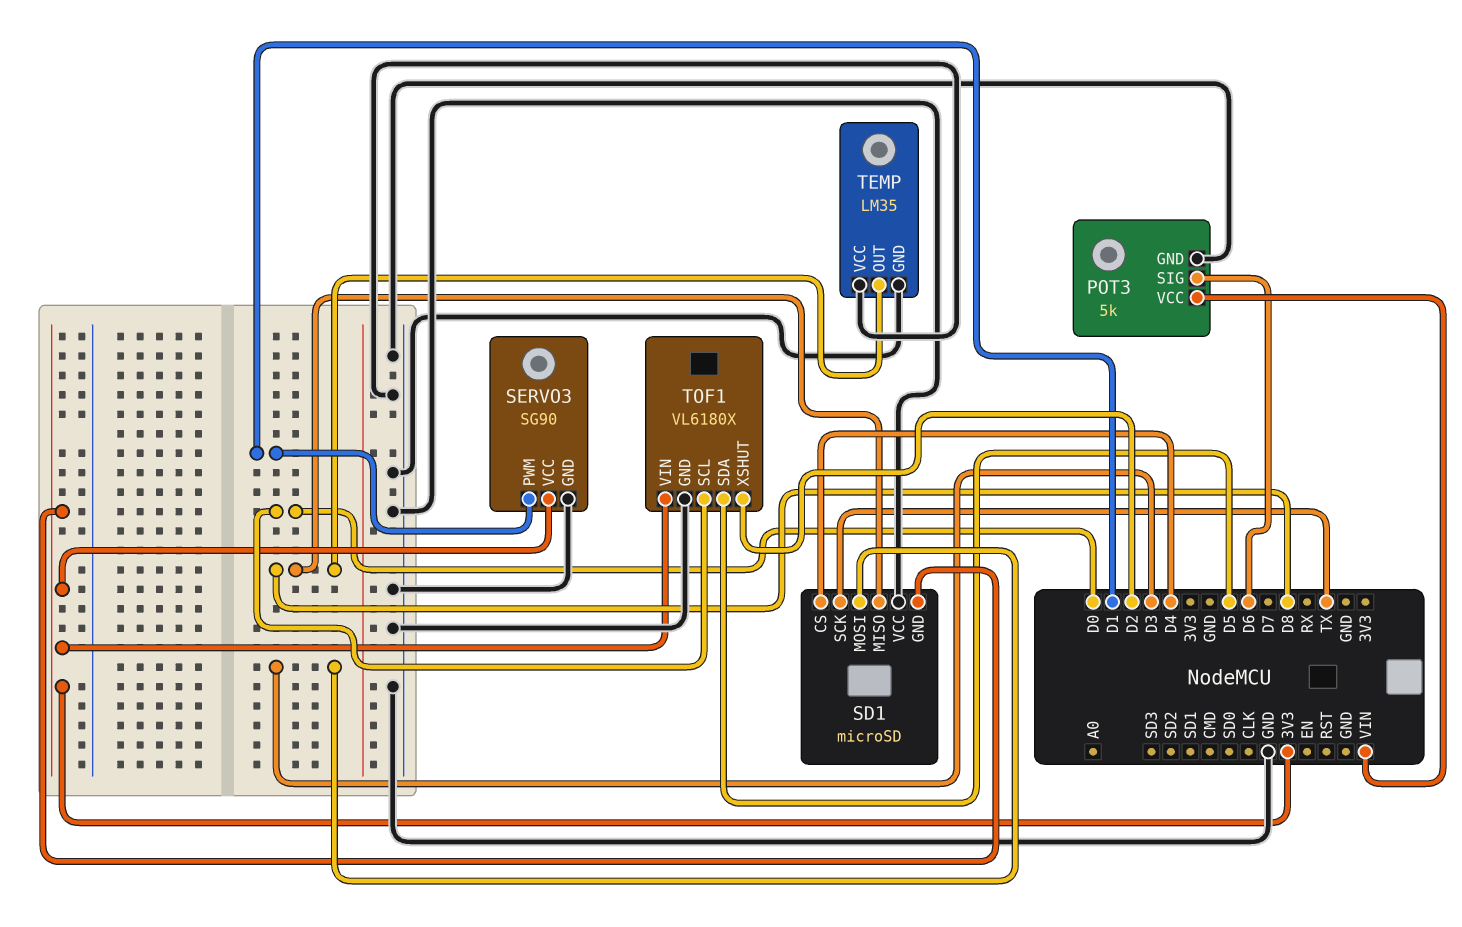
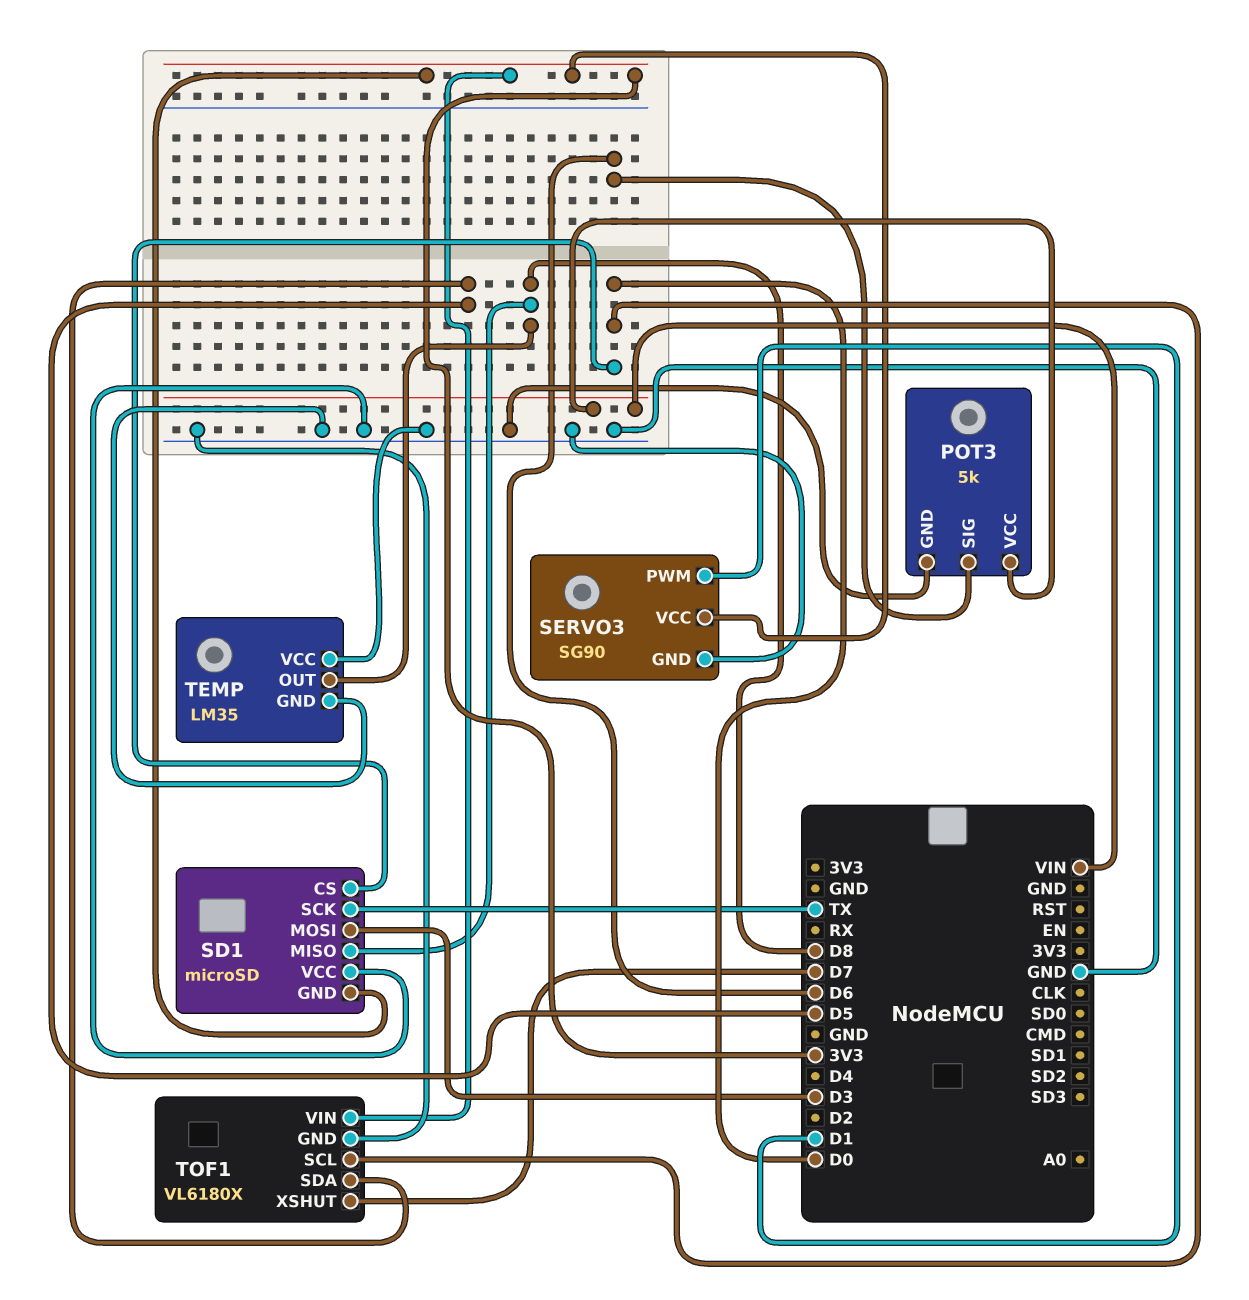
SD1 pin CS: D4 -> D0
TOF1 pin XSHUT: D2 -> D7

